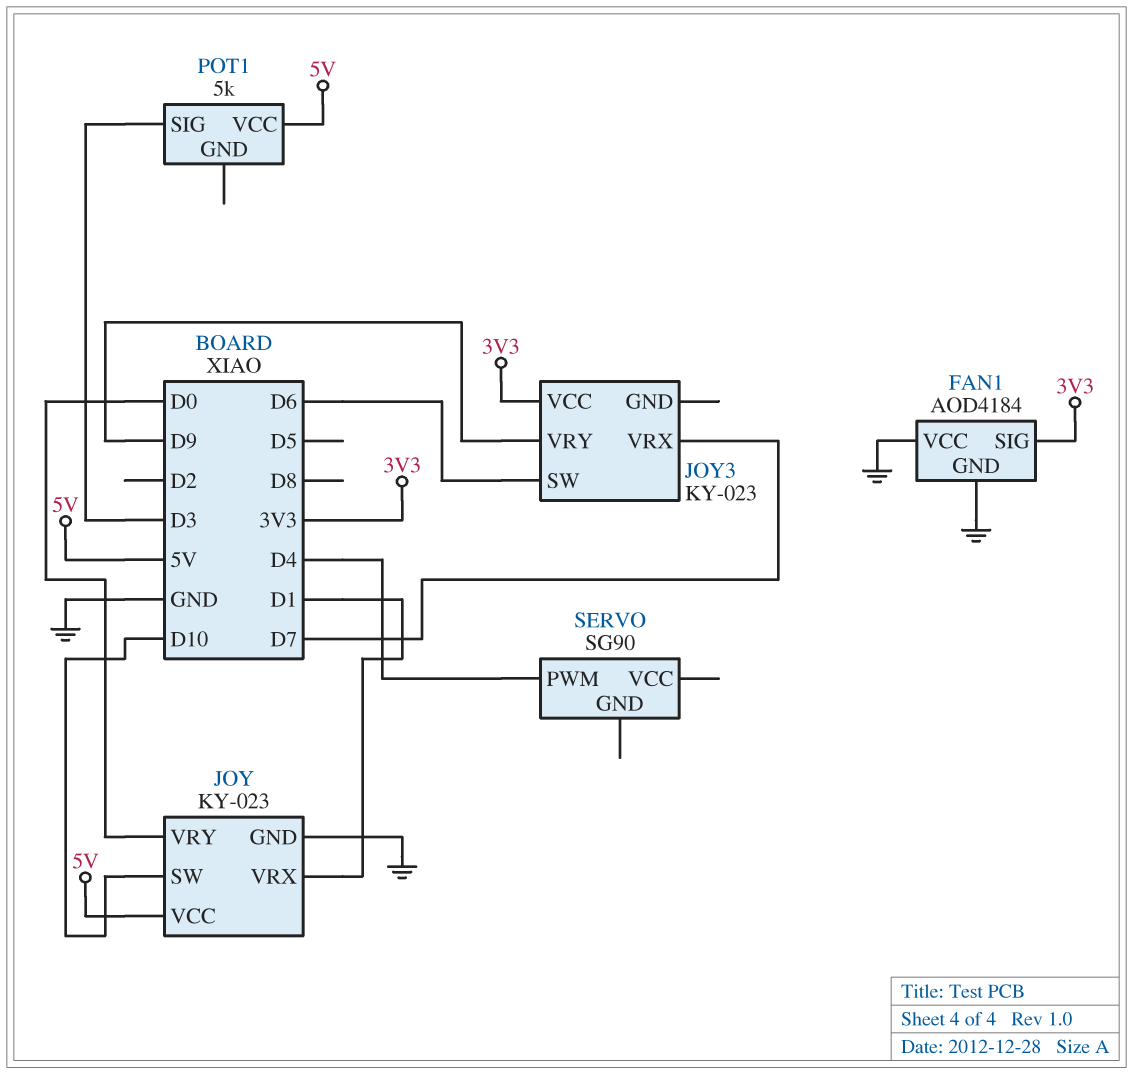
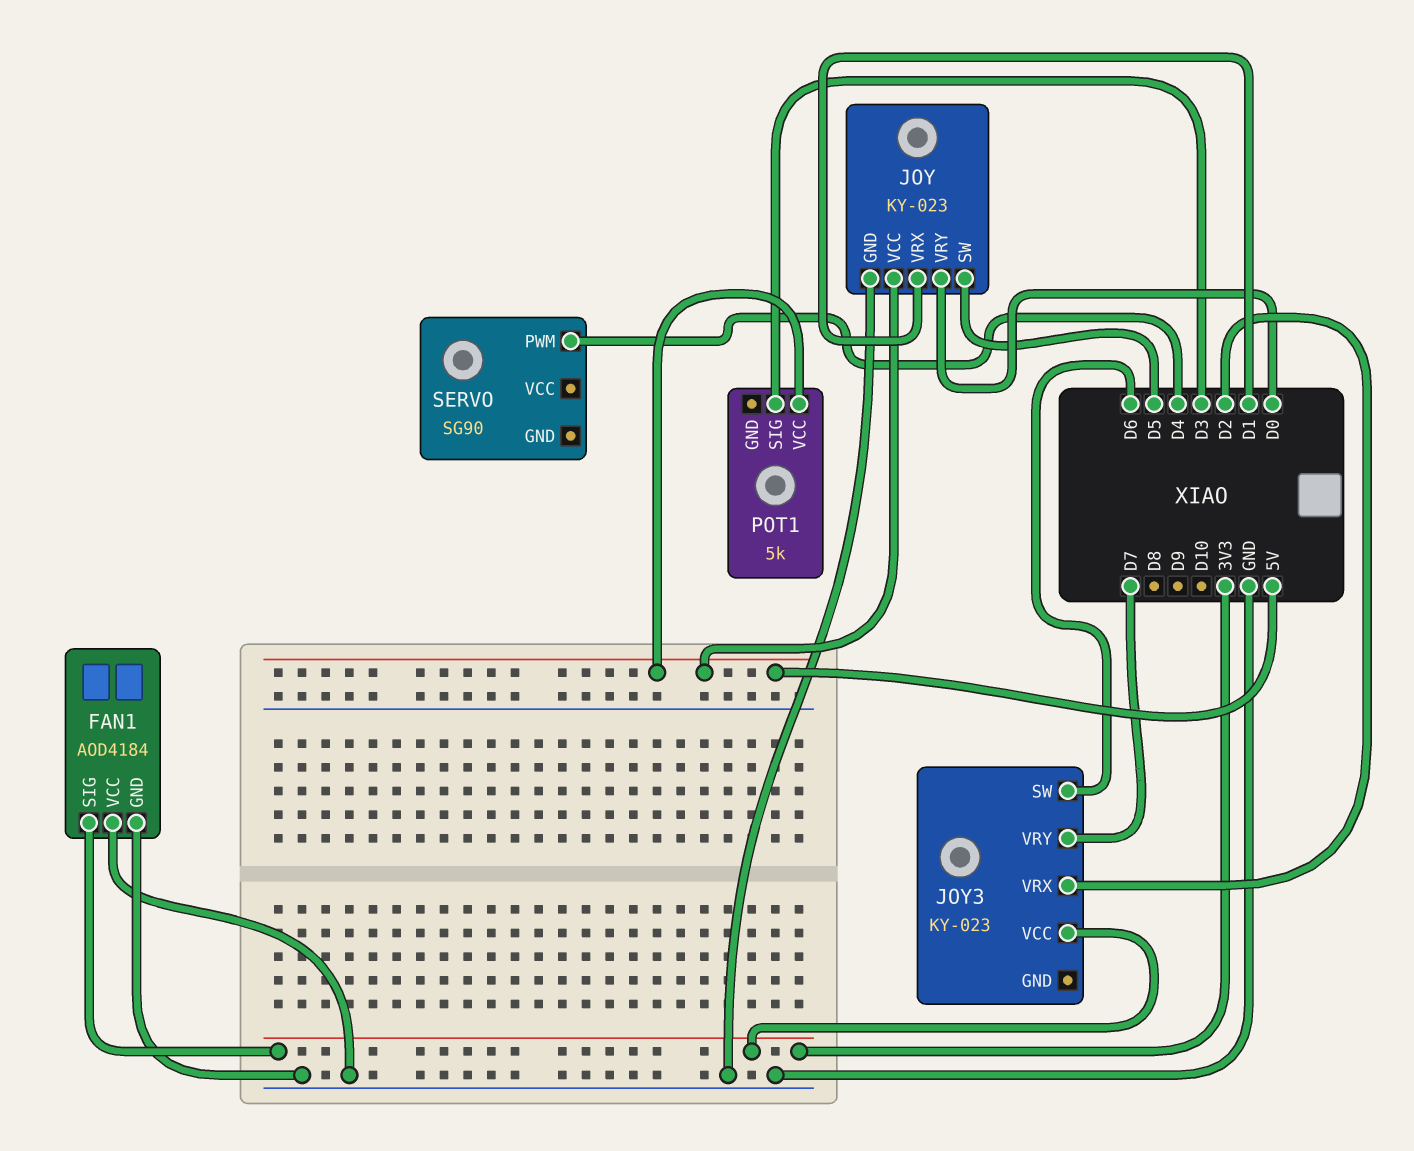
JOY pin SW: D10 -> D5
JOY3 pin VRX: D7 -> D2
JOY3 pin VRY: D9 -> D7

